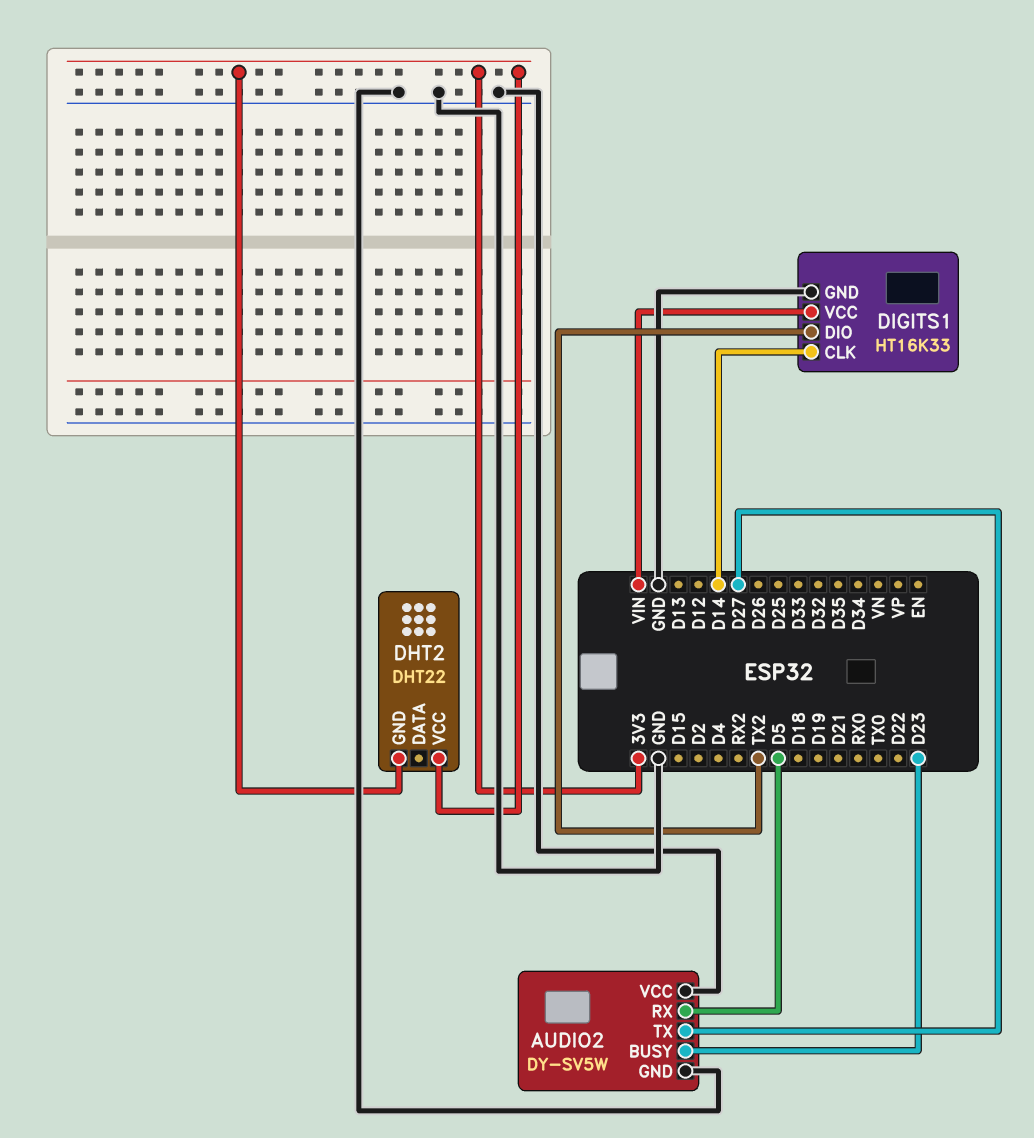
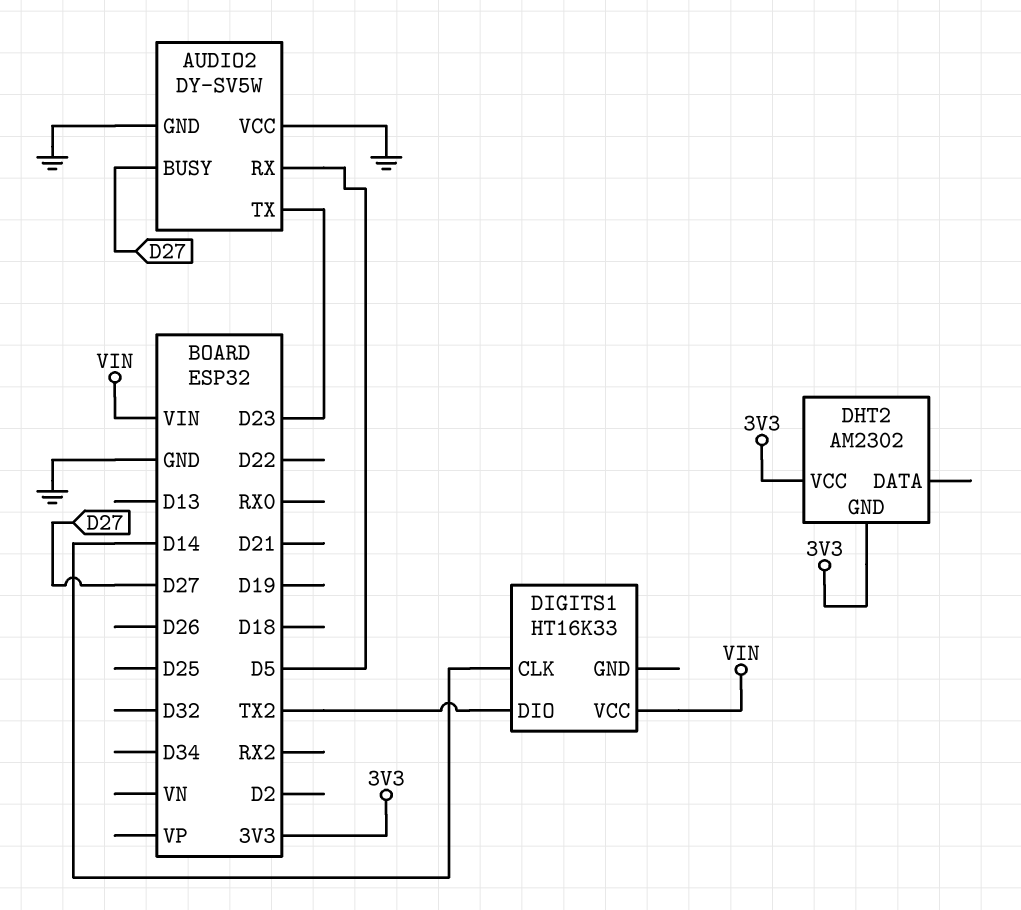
AUDIO2 pin BUSY: D23 -> D27
AUDIO2 pin TX: D27 -> D23
DHT2: DHT22 -> AM2302
DIGITS1 pin GND: GND -> none

